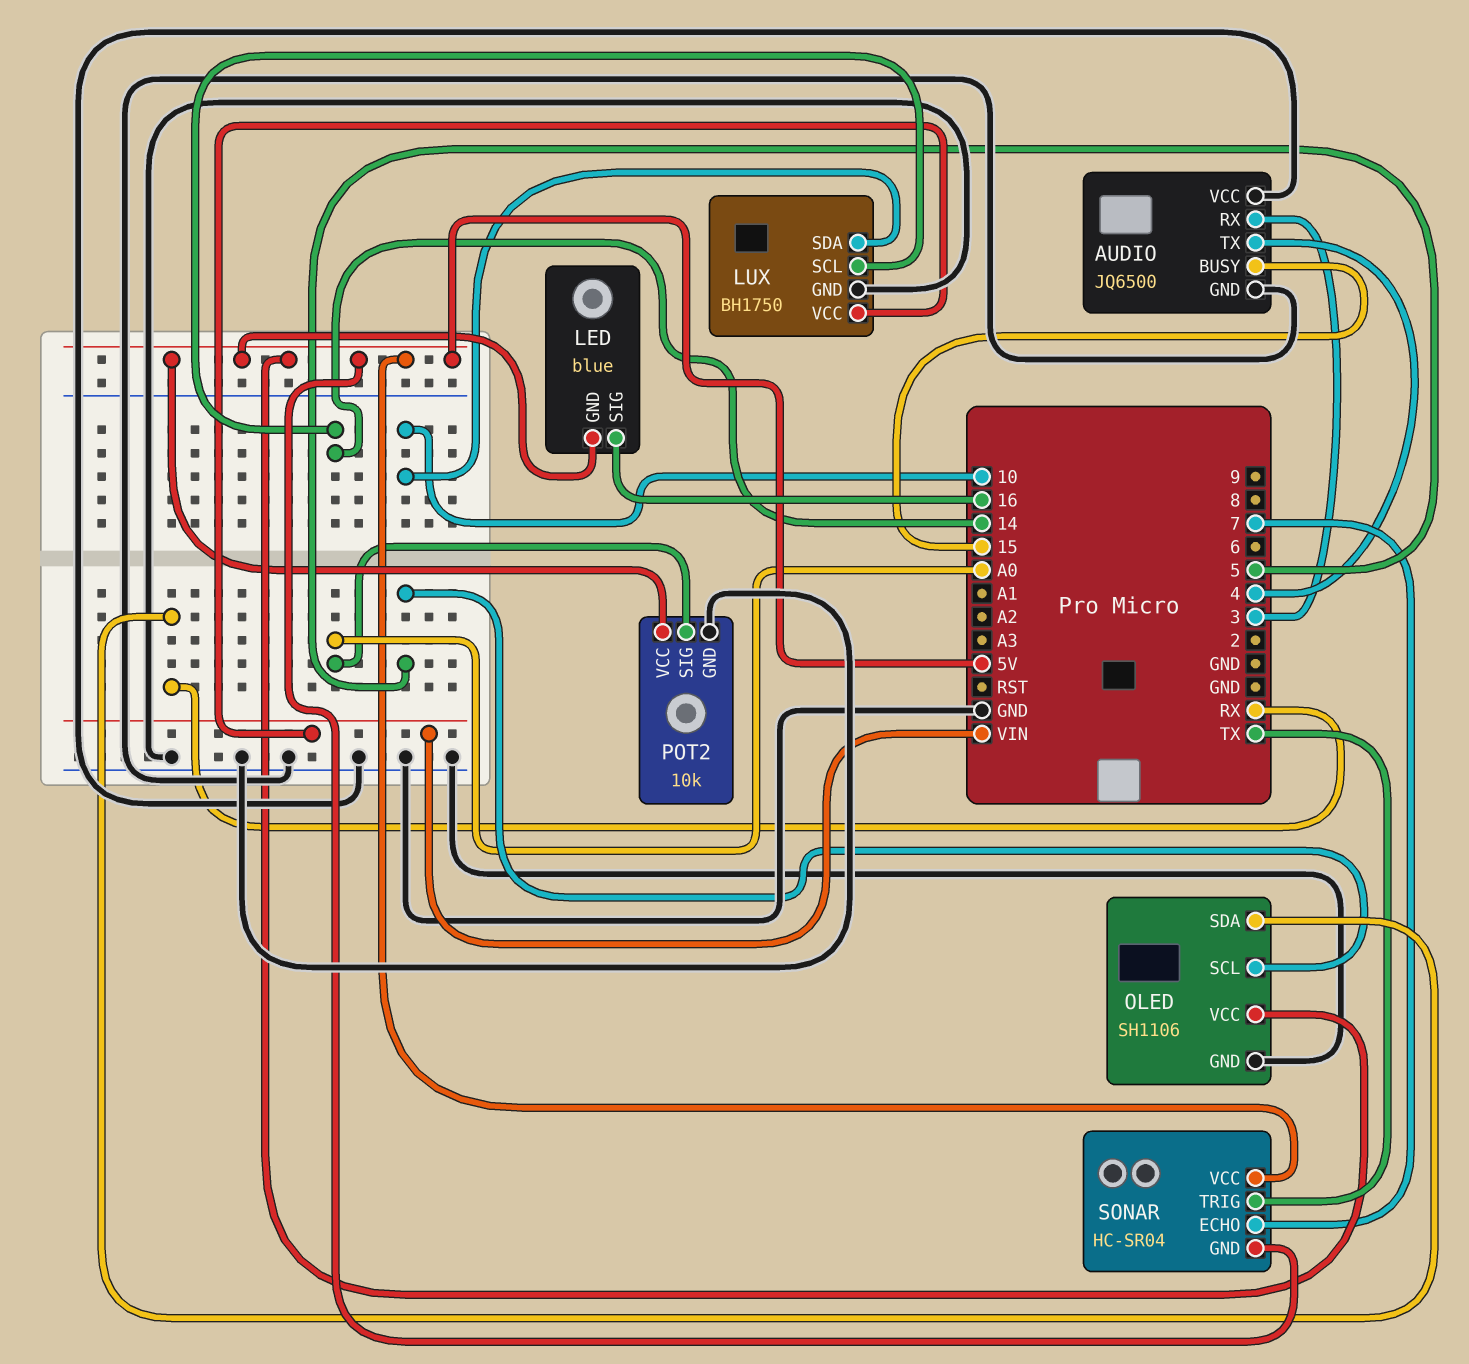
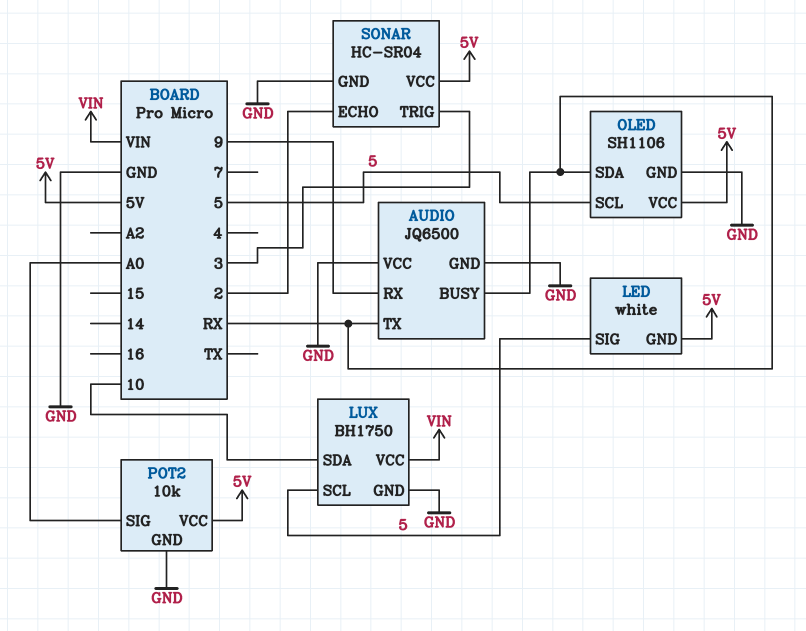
AUDIO pin BUSY: 15 -> RX
AUDIO pin RX: 3 -> 9
AUDIO pin TX: 4 -> RX
LED: blue -> white
LED pin SIG: 16 -> 5
LUX pin SCL: 14 -> 5
SONAR pin ECHO: 7 -> 2
SONAR pin GND: 5V -> GND
SONAR pin TRIG: TX -> 3

